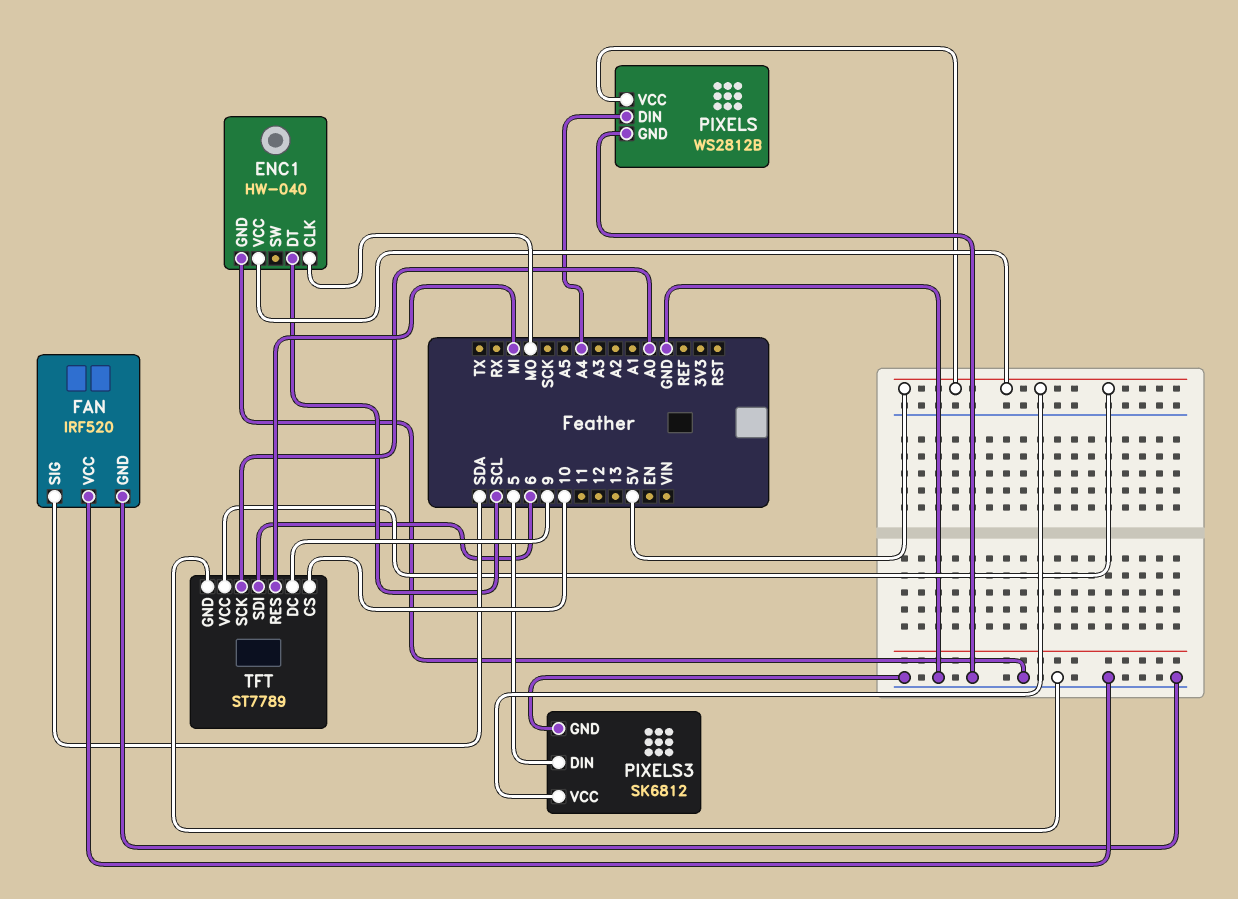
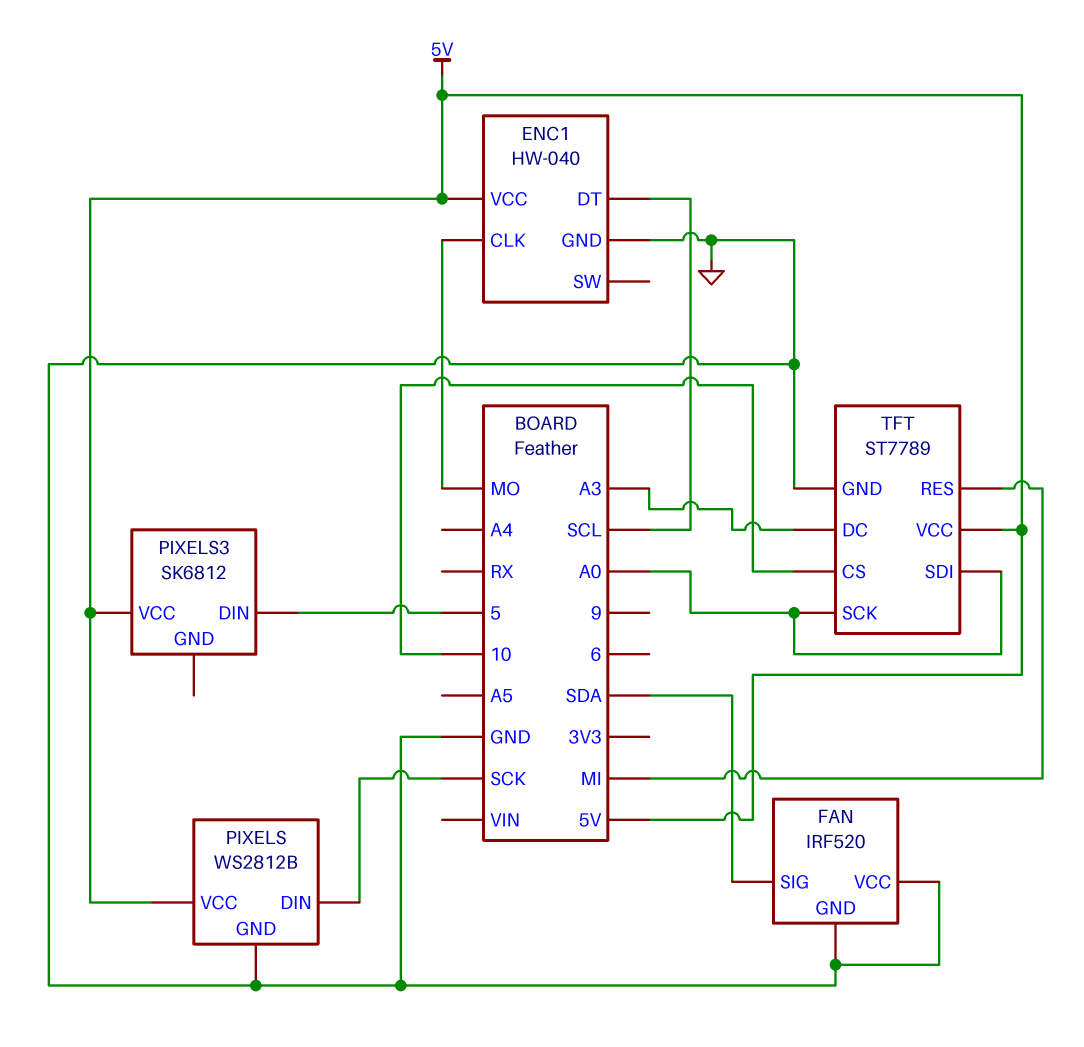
PIXELS pin DIN: A4 -> SCK
PIXELS3 pin GND: GND -> none
TFT pin DC: 9 -> A3
TFT pin SDI: 6 -> A0

